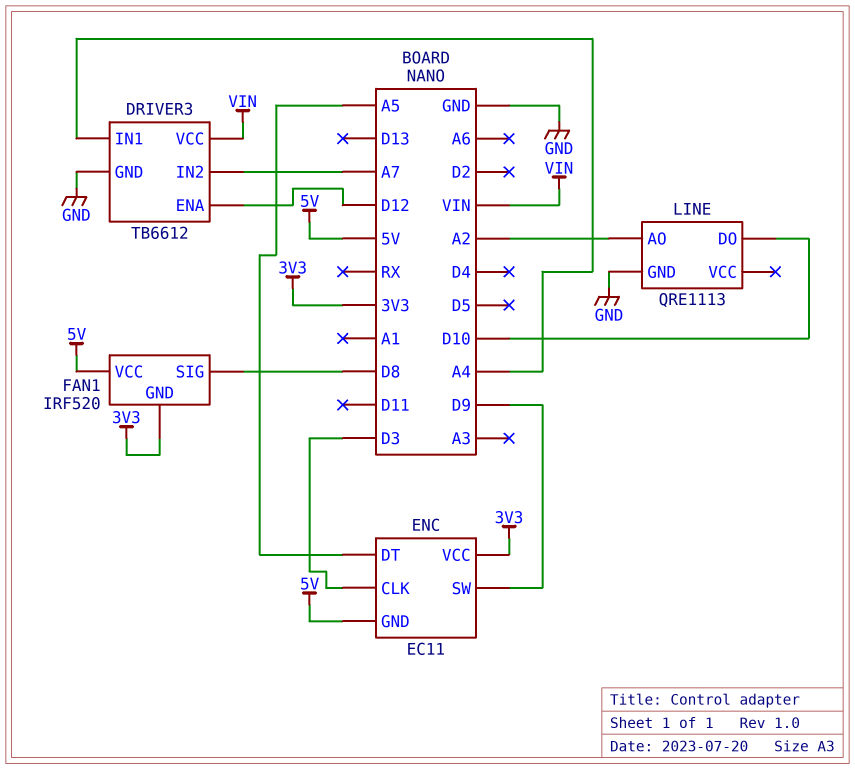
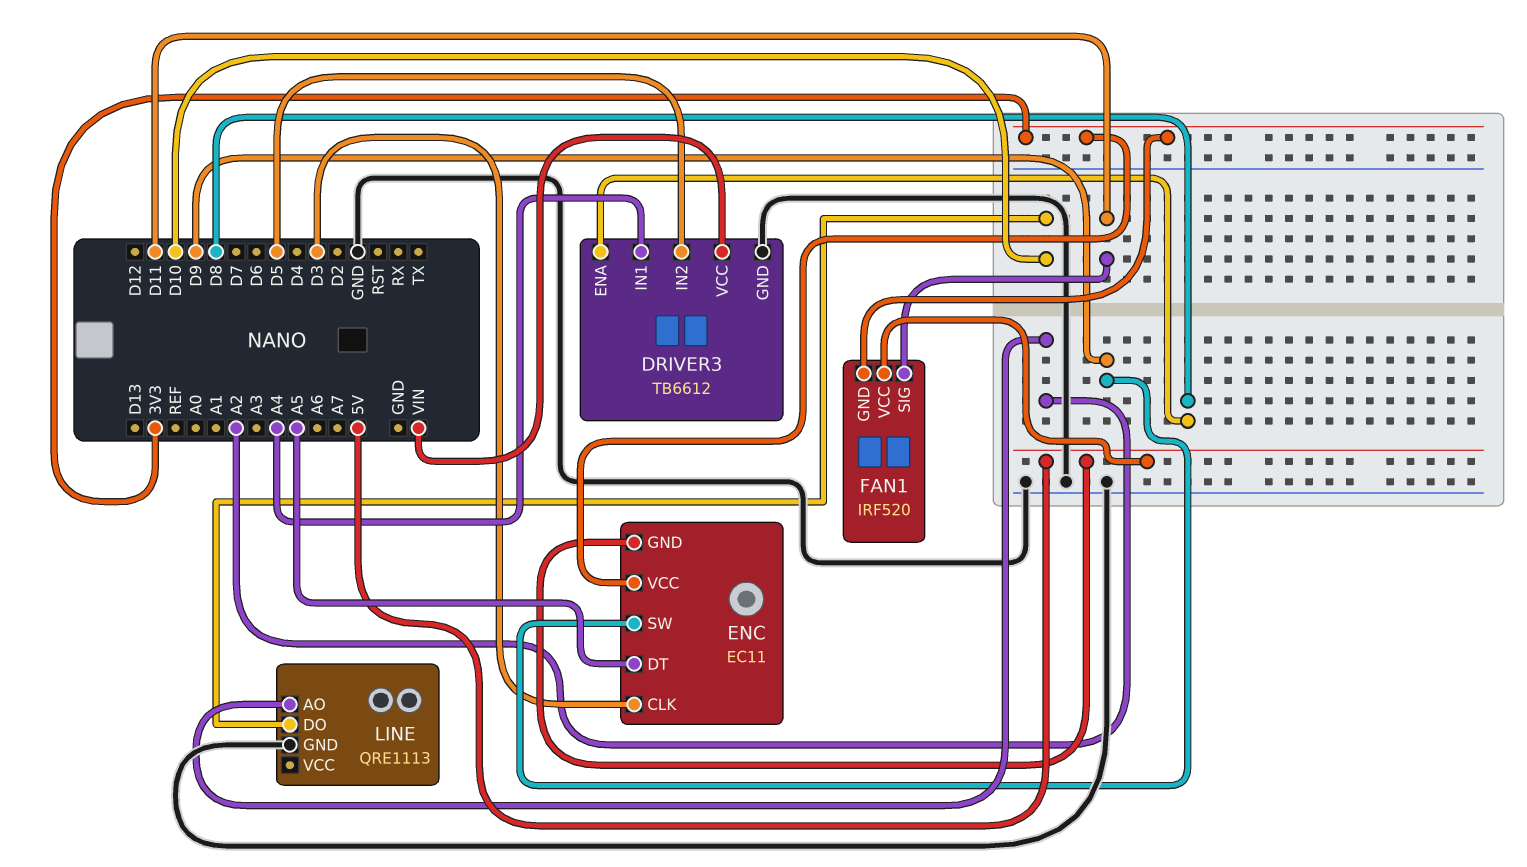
DRIVER3 pin ENA: D12 -> D8
DRIVER3 pin IN2: A7 -> D5
FAN1 pin SIG: D8 -> D11

